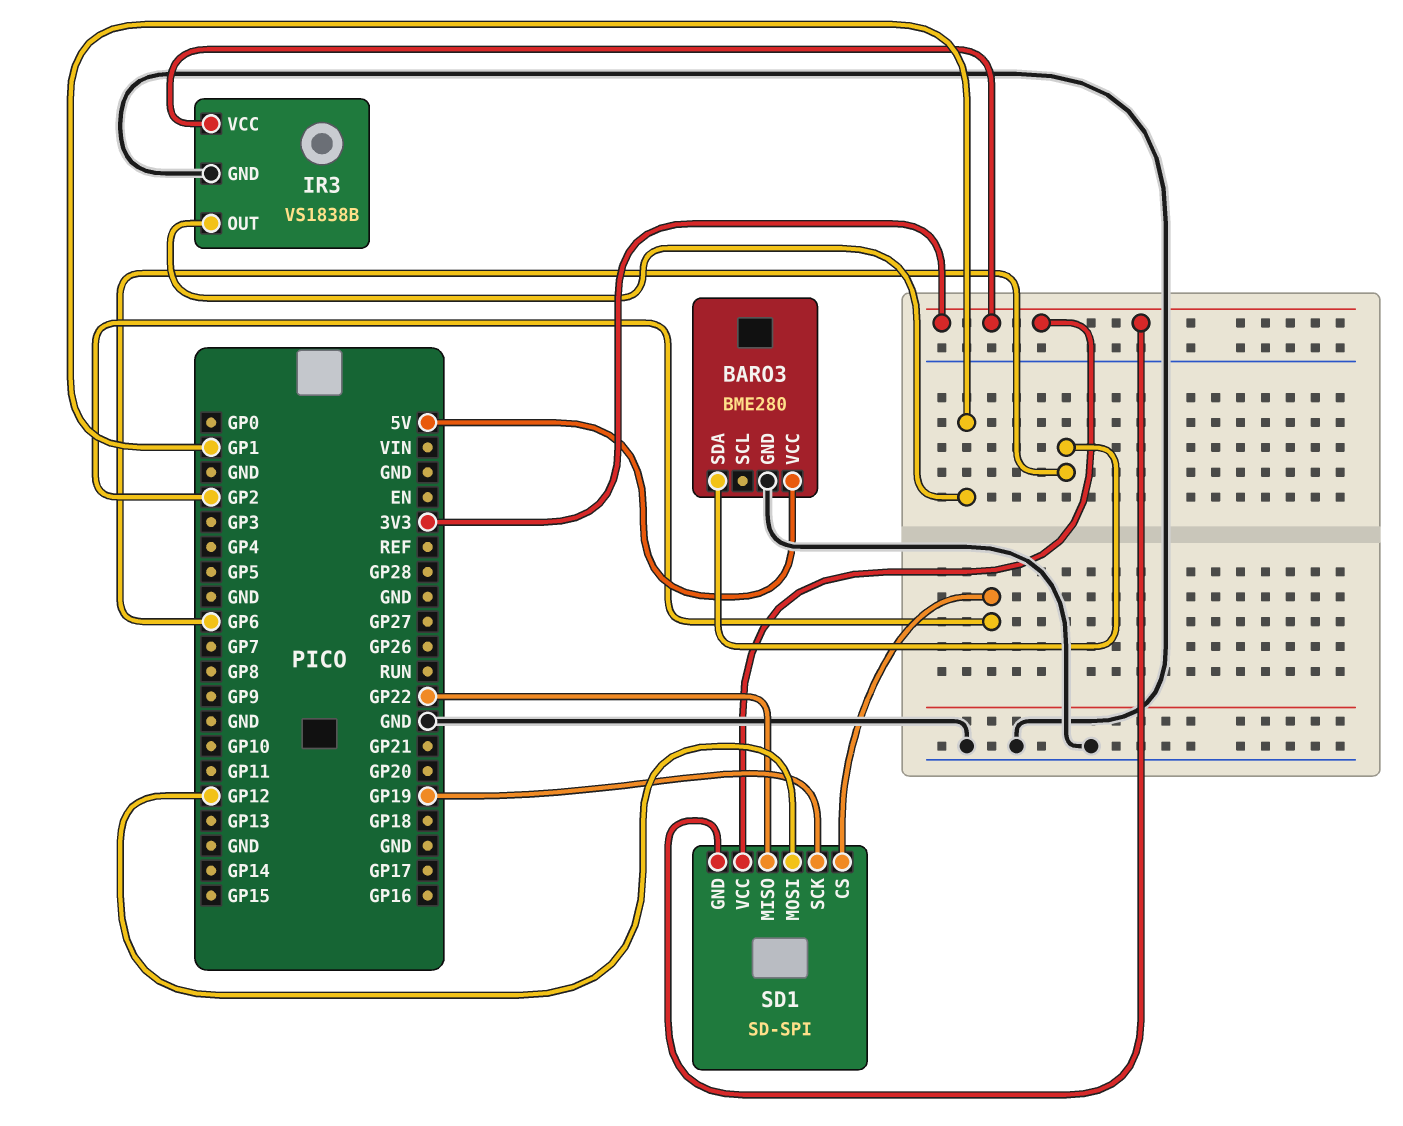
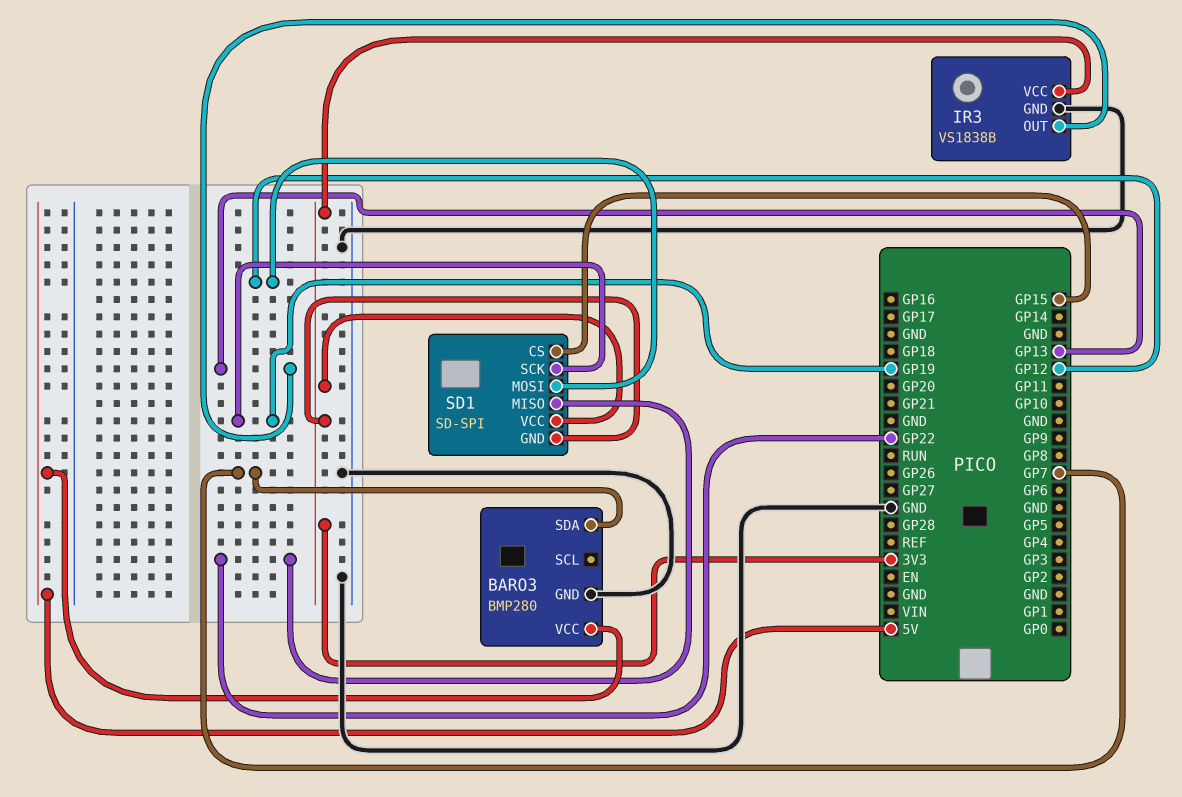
BARO3: BME280 -> BMP280
BARO3 pin SDA: GP6 -> GP7
IR3 pin OUT: GP1 -> GP13
SD1 pin CS: GP2 -> GP15

